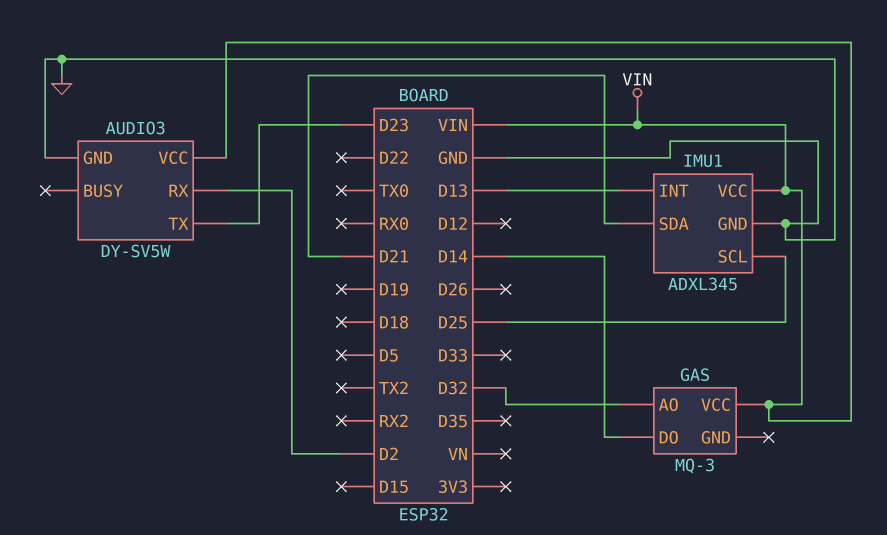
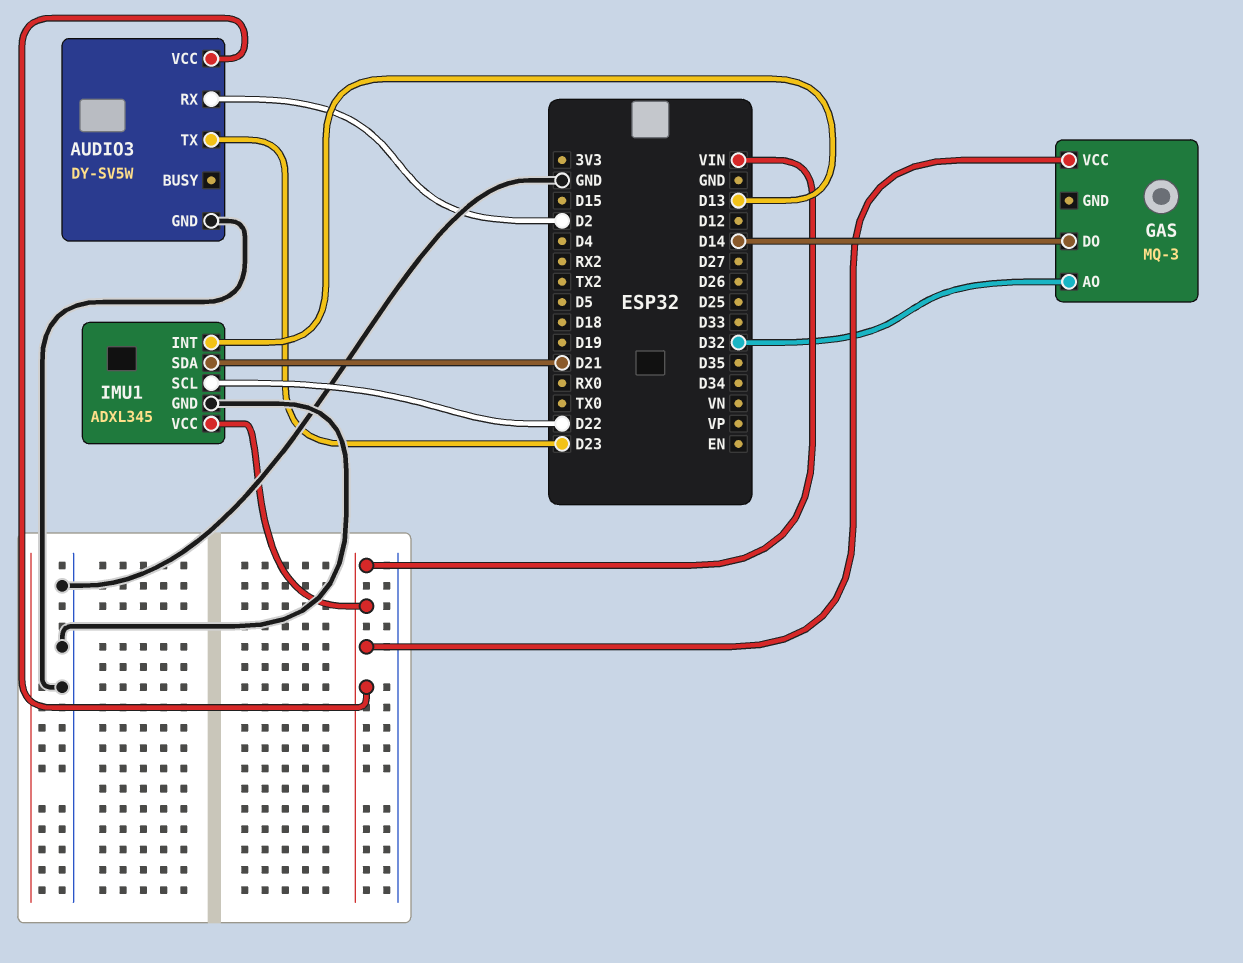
IMU1 pin SCL: D25 -> D22

